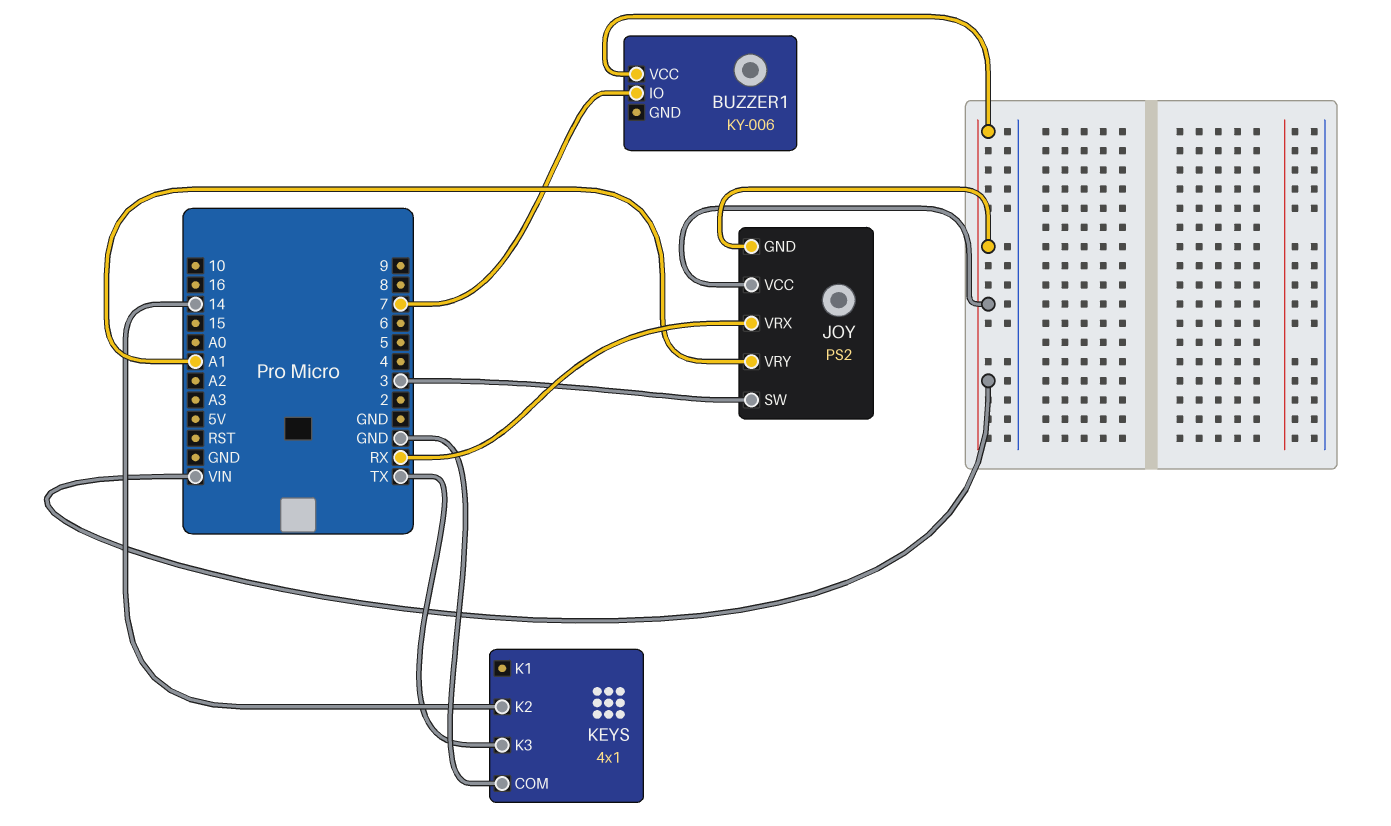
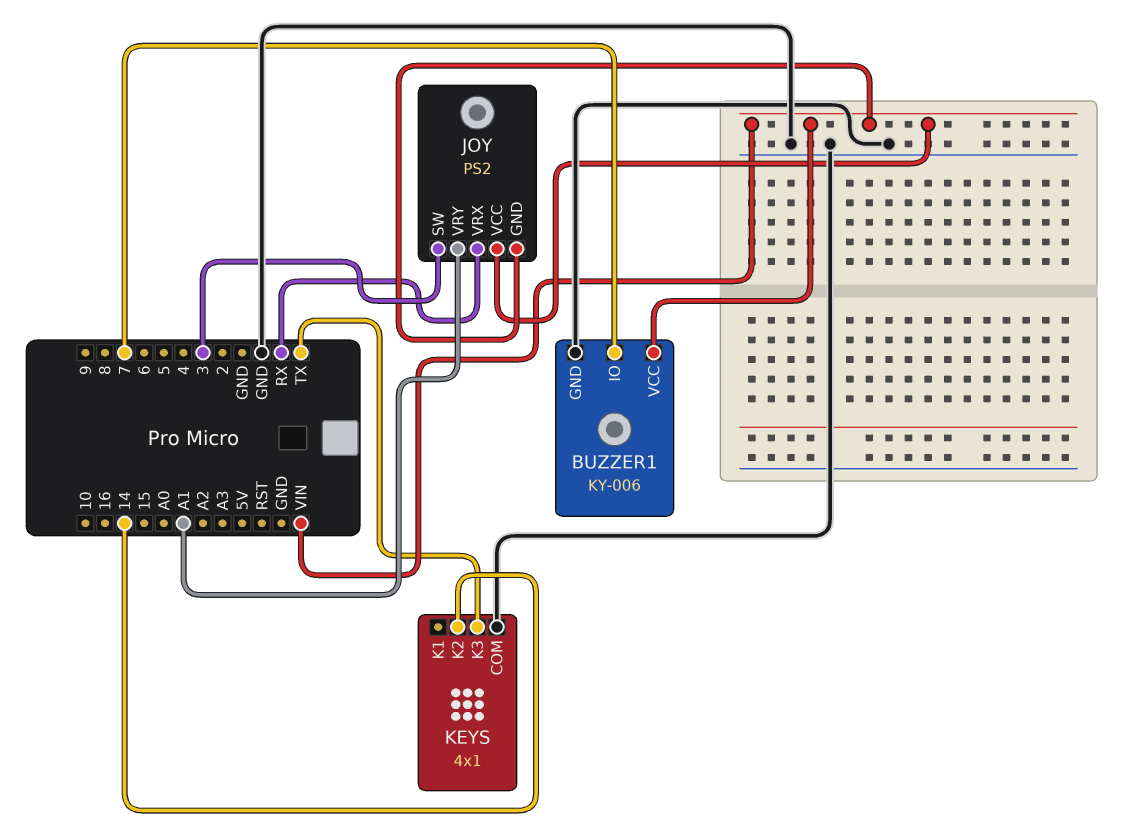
BUZZER1 pin GND: none -> GND

